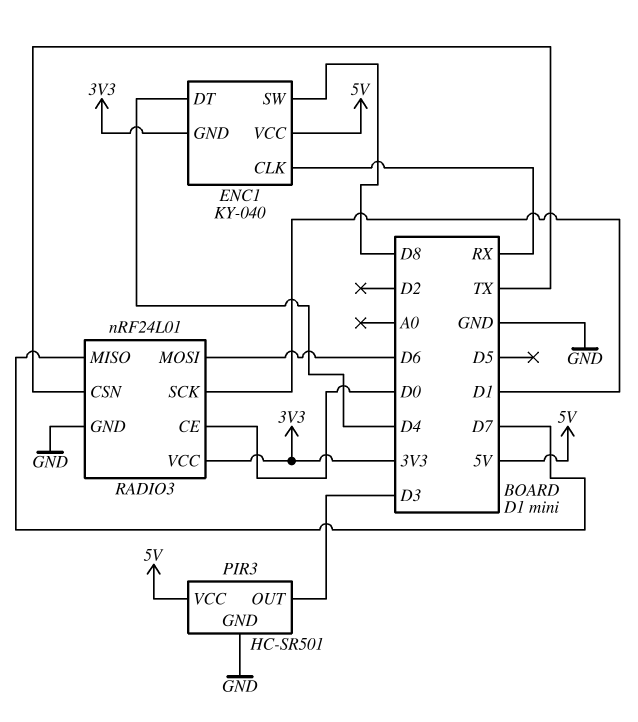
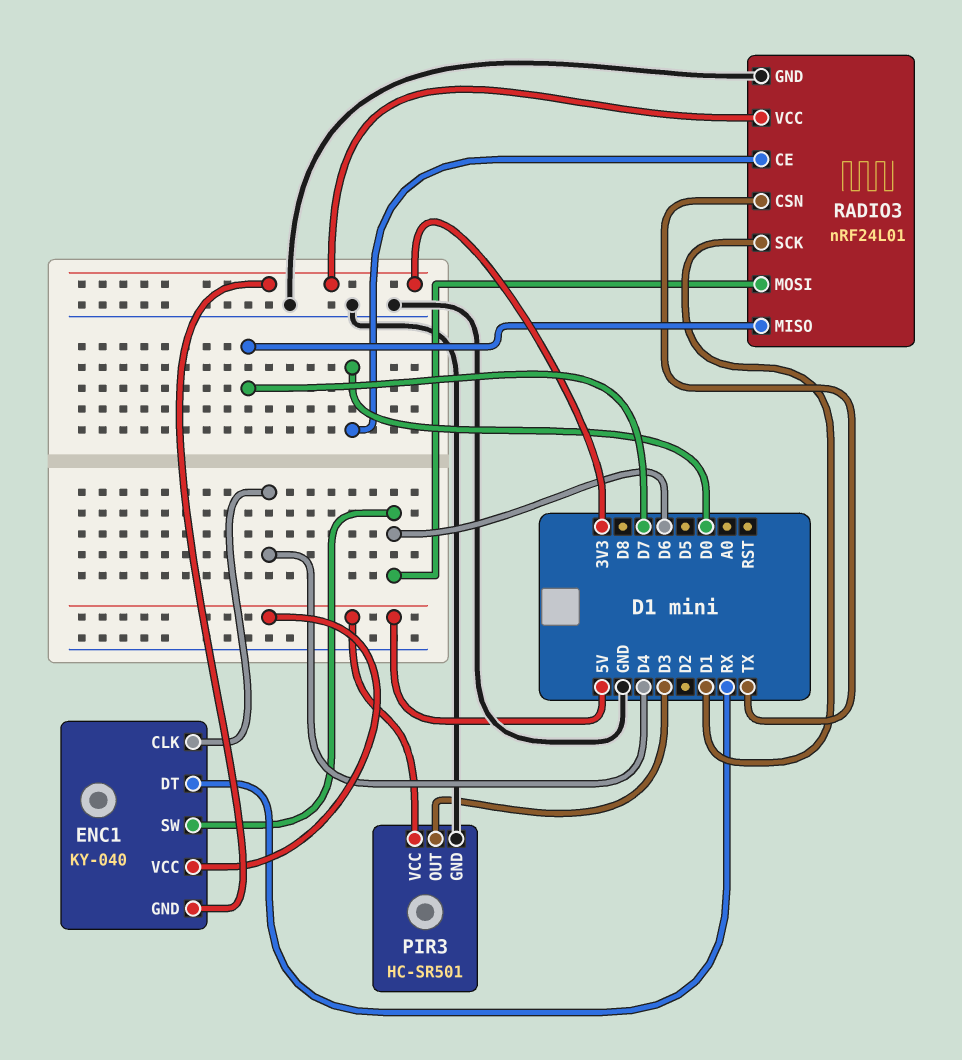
ENC1 pin CLK: RX -> D4
ENC1 pin DT: D4 -> RX
ENC1 pin SW: D8 -> D6

